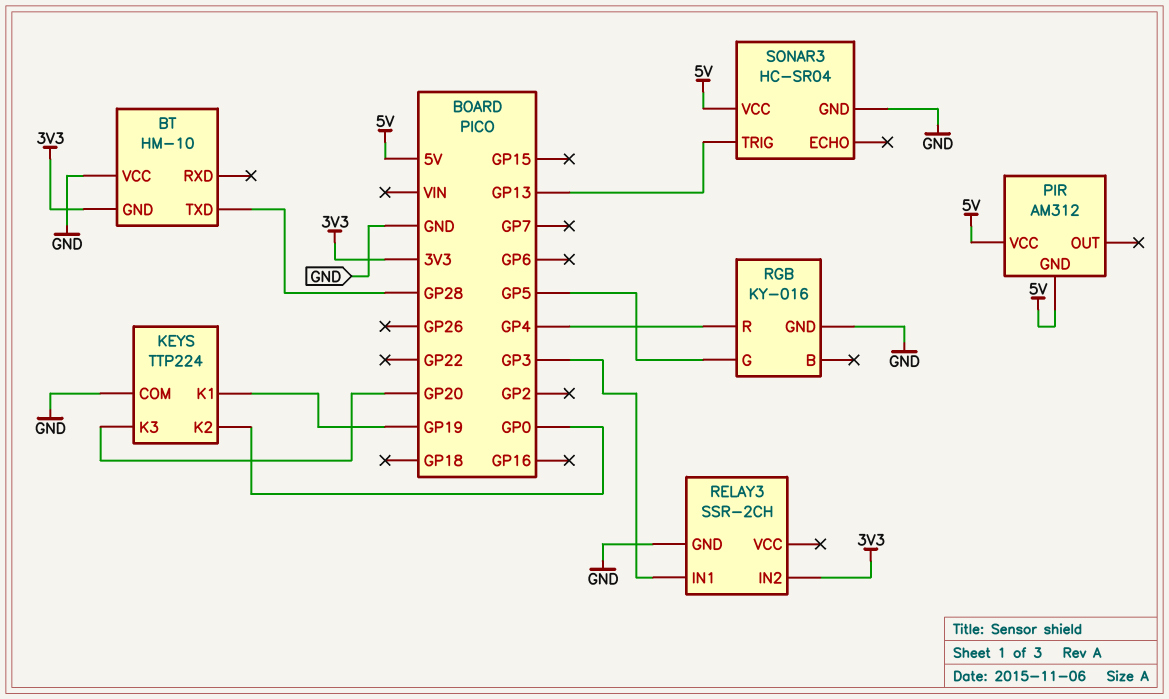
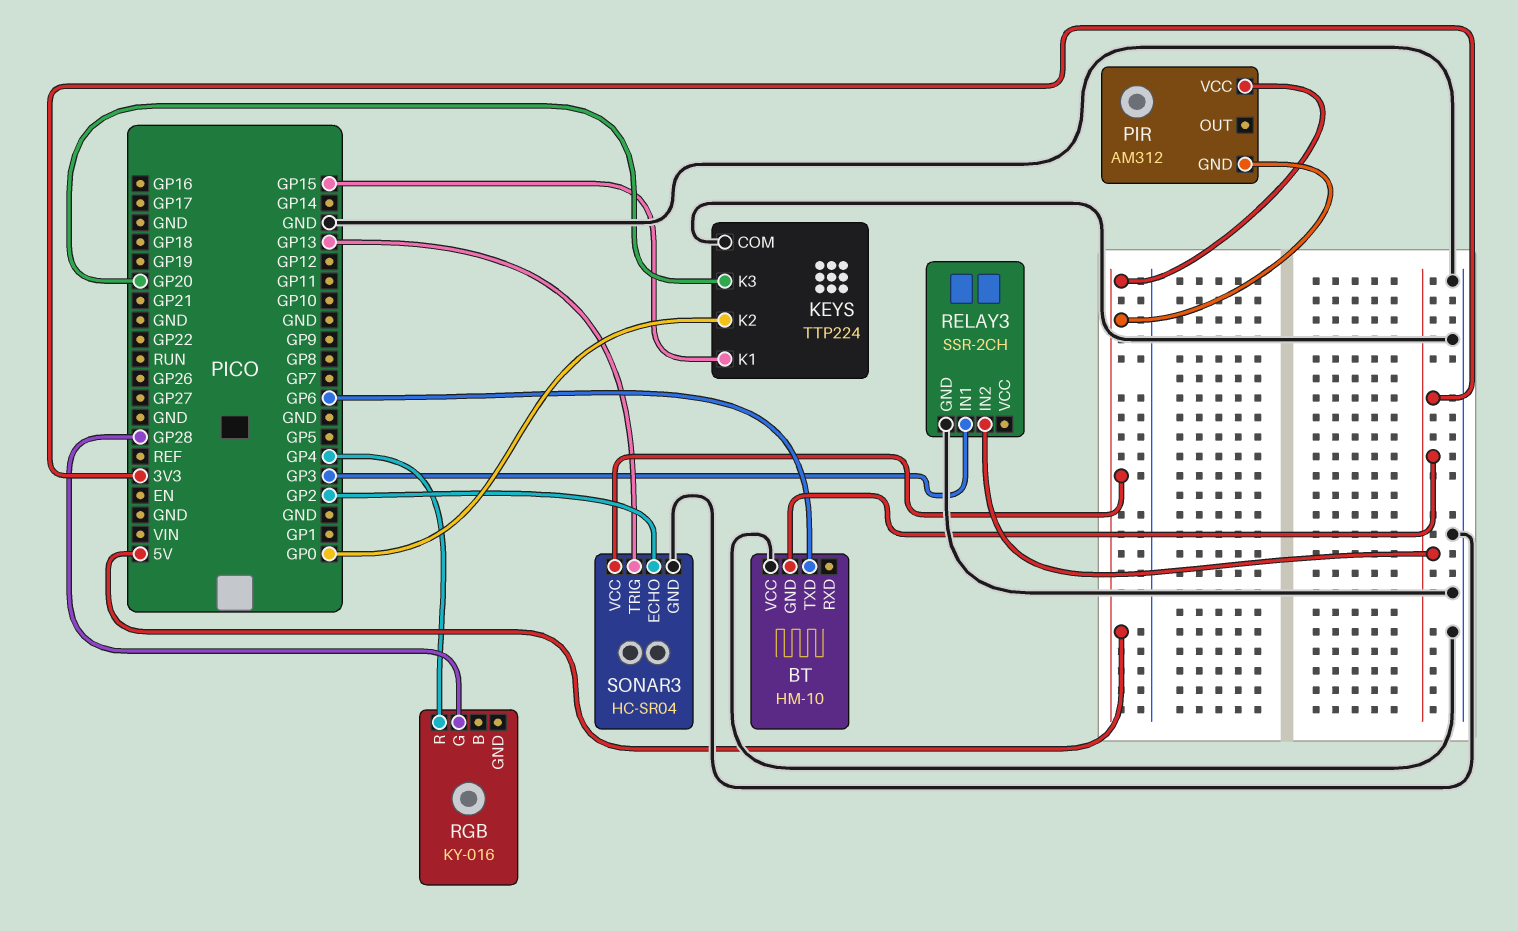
BT pin TXD: GP28 -> GP6
KEYS pin K1: GP19 -> GP15
RGB pin G: GP5 -> GP28
RGB pin GND: GND -> none
SONAR3 pin ECHO: none -> GP2

